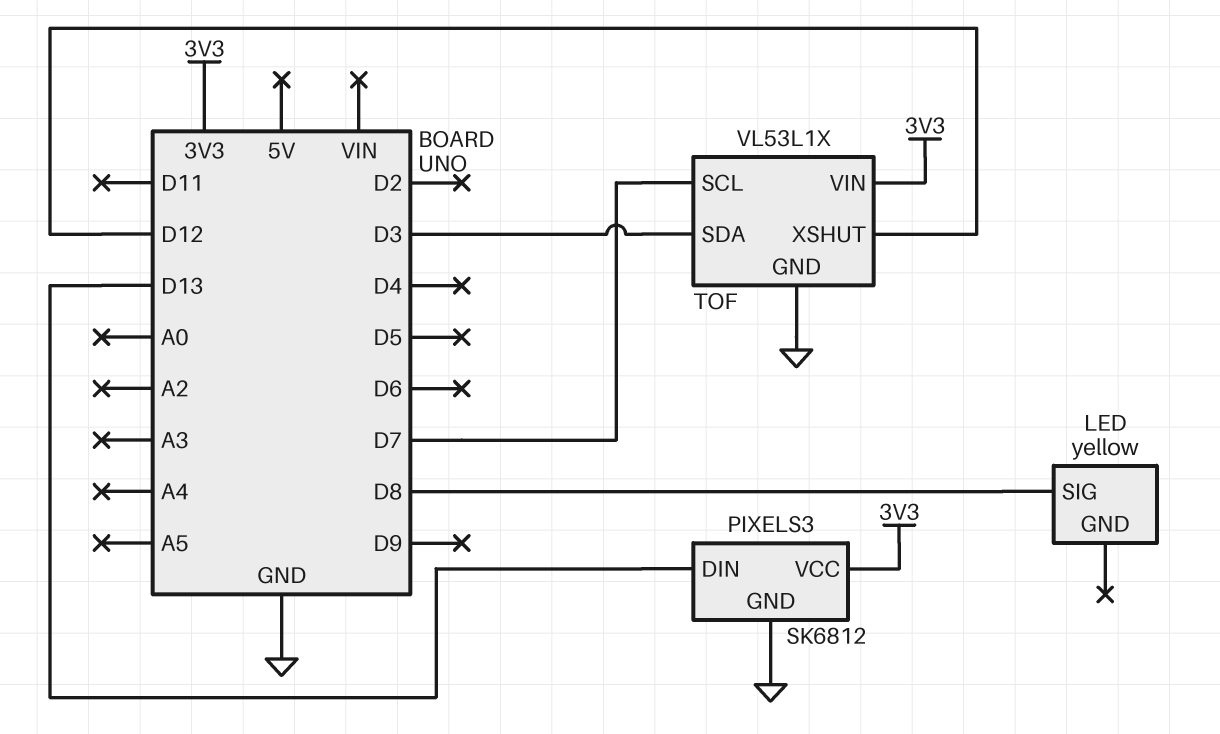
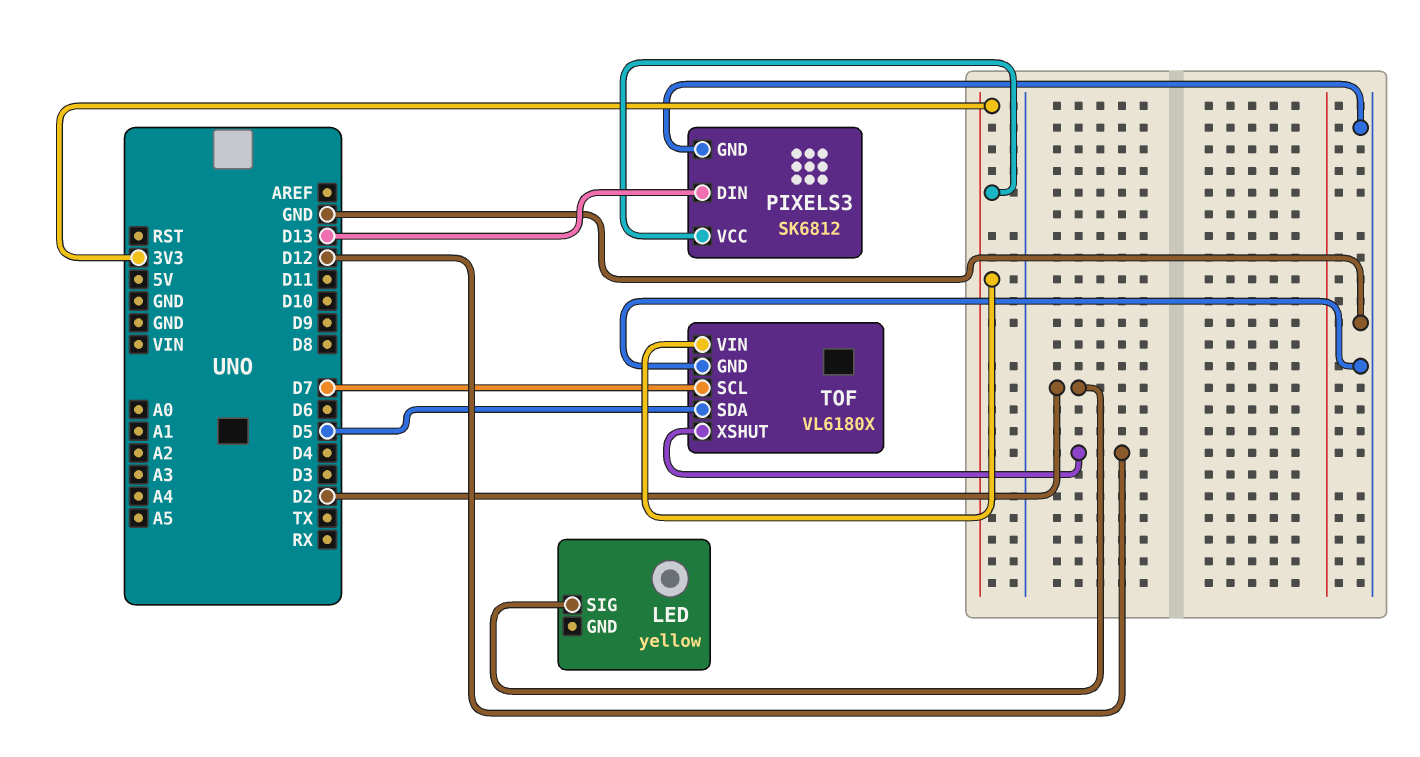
LED pin SIG: D8 -> D2
TOF: VL53L1X -> VL6180X
TOF pin SDA: D3 -> D5

